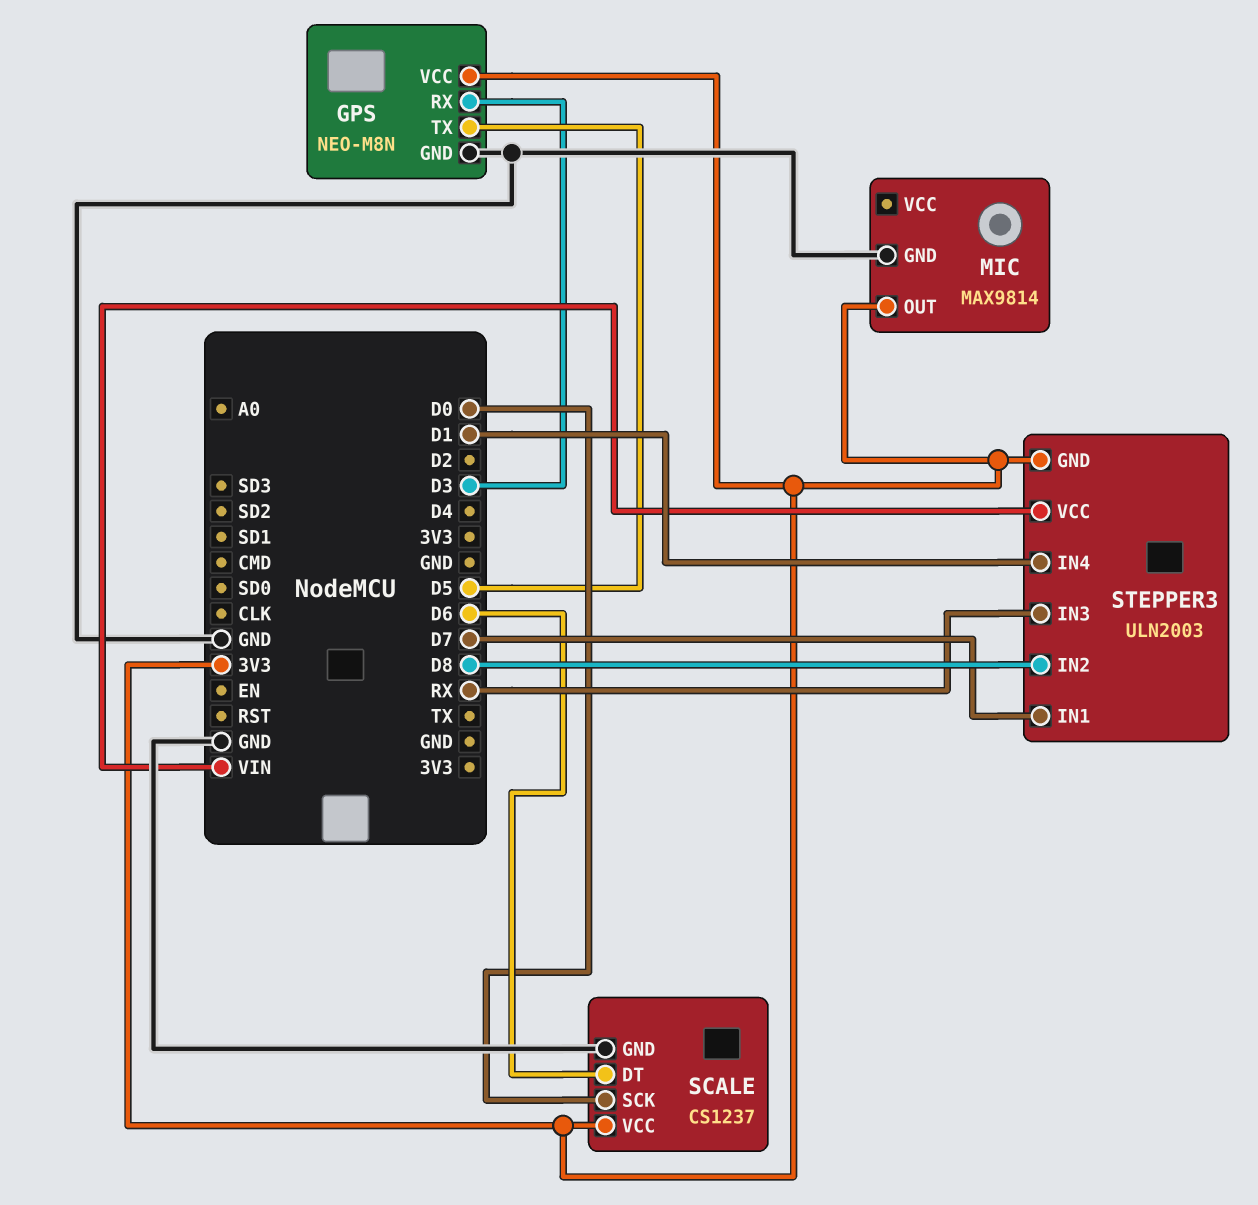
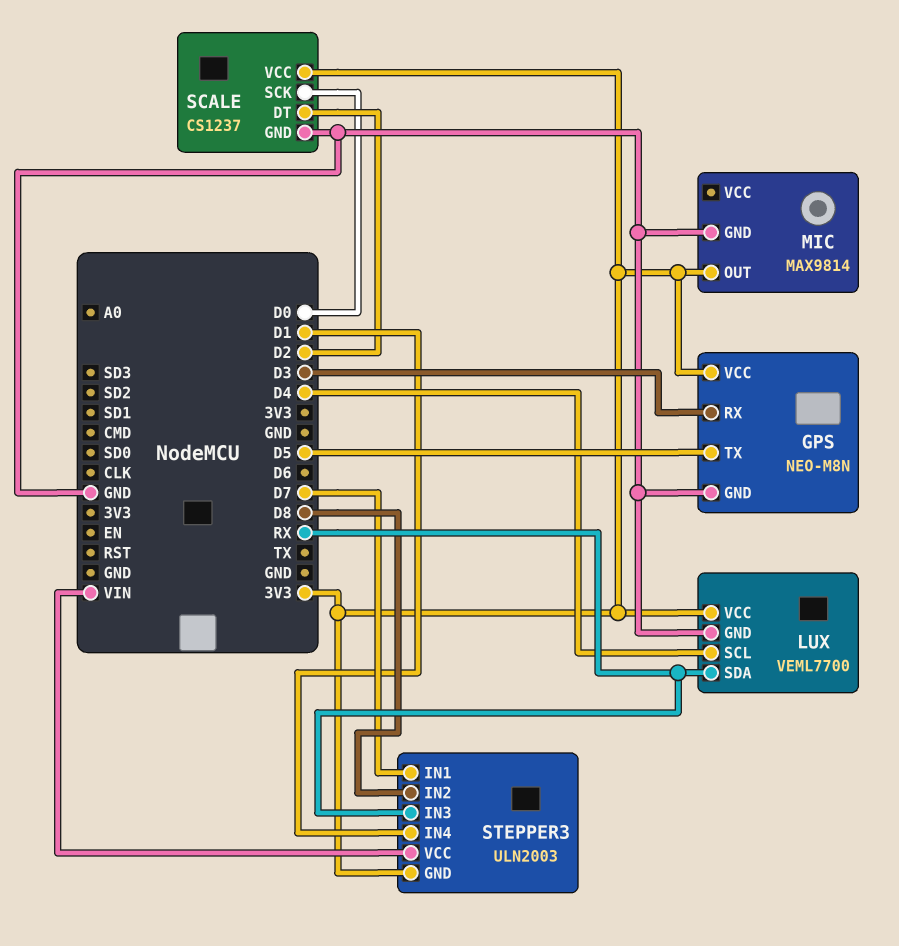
LUX: none -> VEML7700
LUX pin GND: none -> GND
LUX pin SCL: none -> D4
LUX pin SDA: none -> RX
LUX pin VCC: none -> 3V3
SCALE pin DT: D6 -> D2

